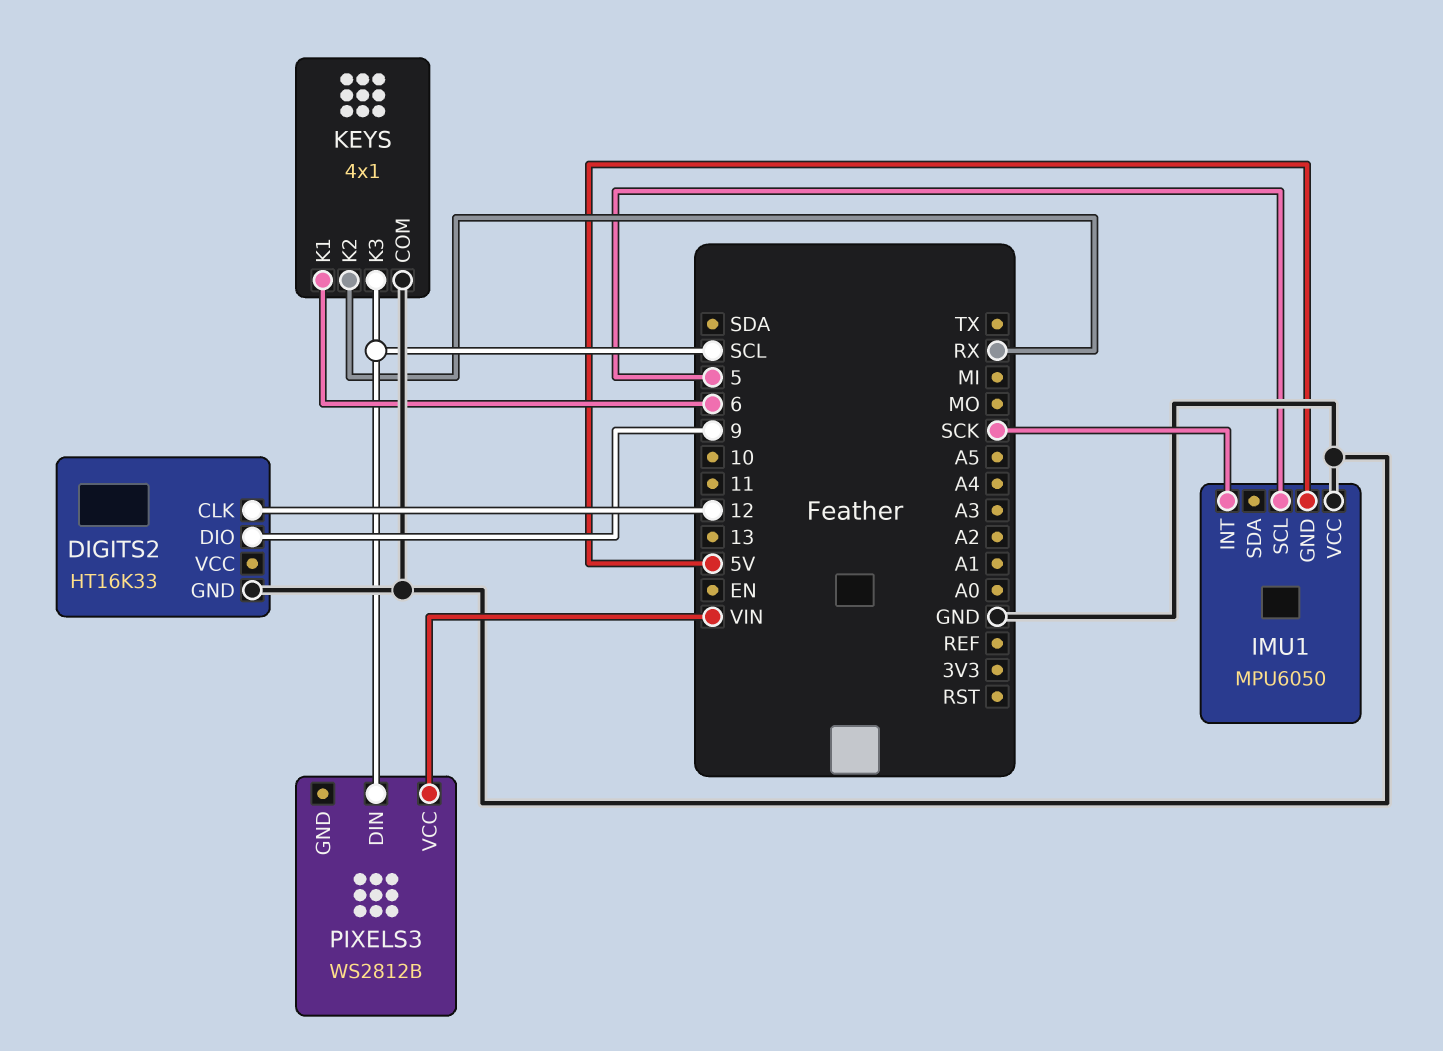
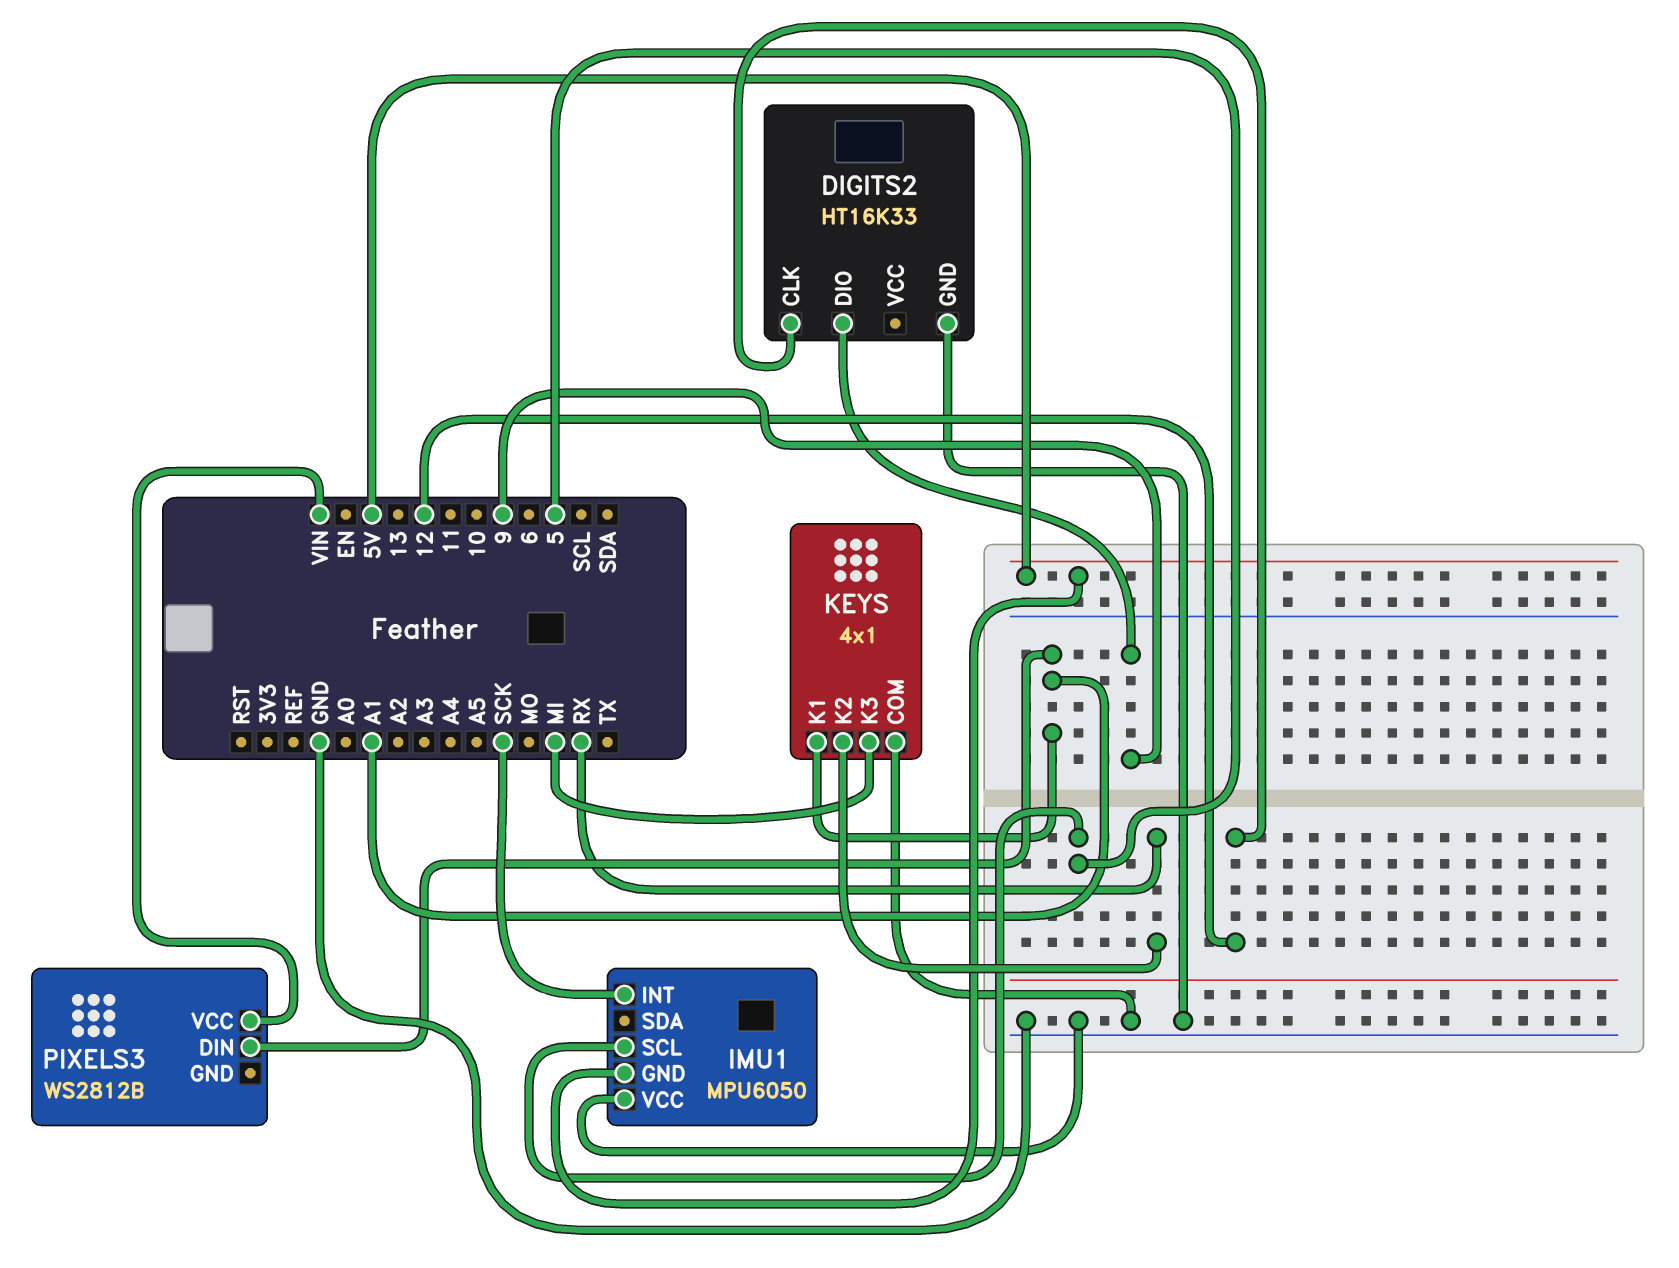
KEYS pin K1: 6 -> A1
KEYS pin K3: SCL -> MI
PIXELS3 pin DIN: SCL -> A1

